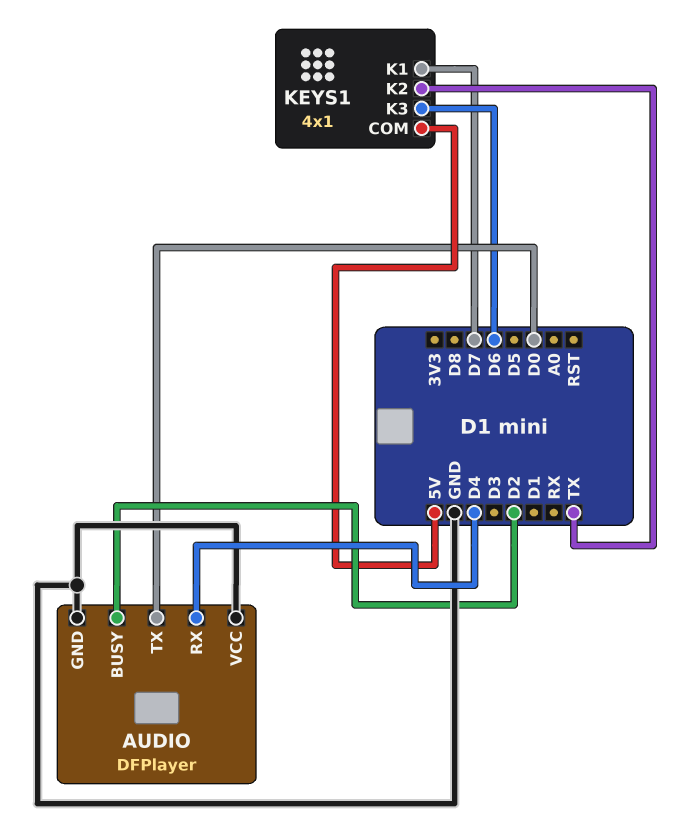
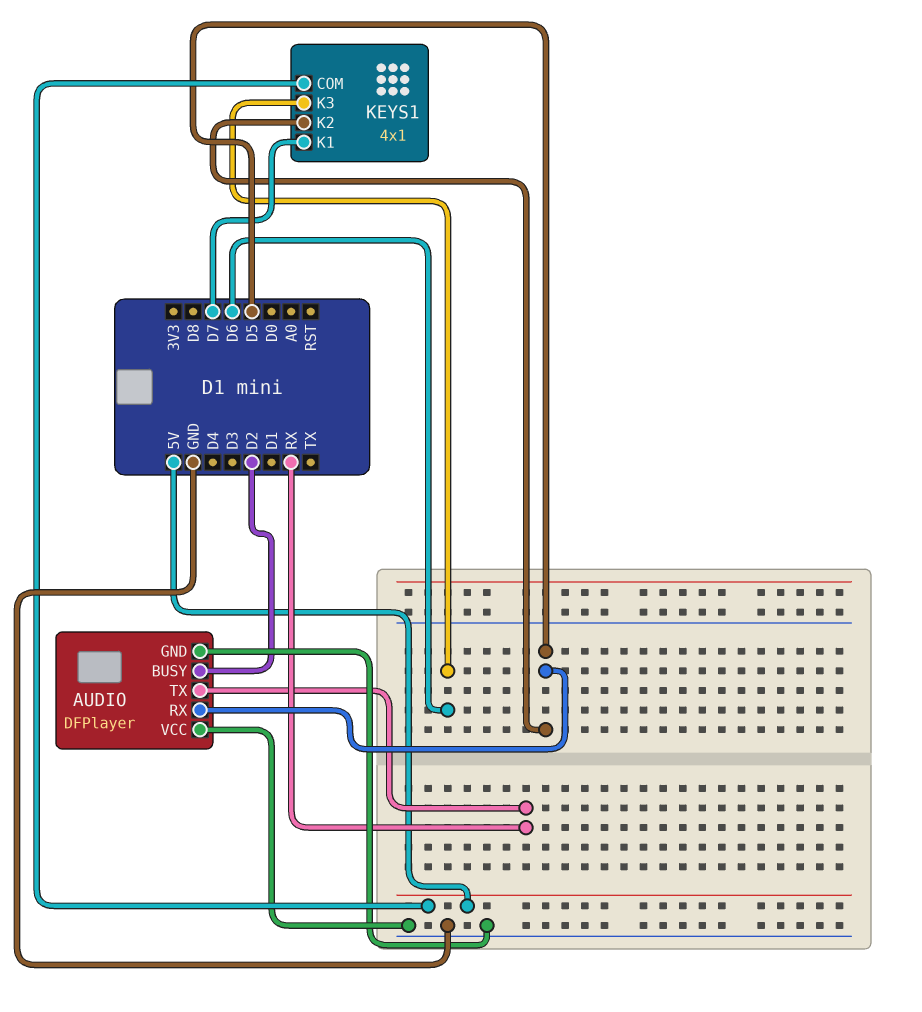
AUDIO pin RX: D4 -> D5
AUDIO pin TX: D0 -> RX
KEYS1 pin K2: TX -> D5

